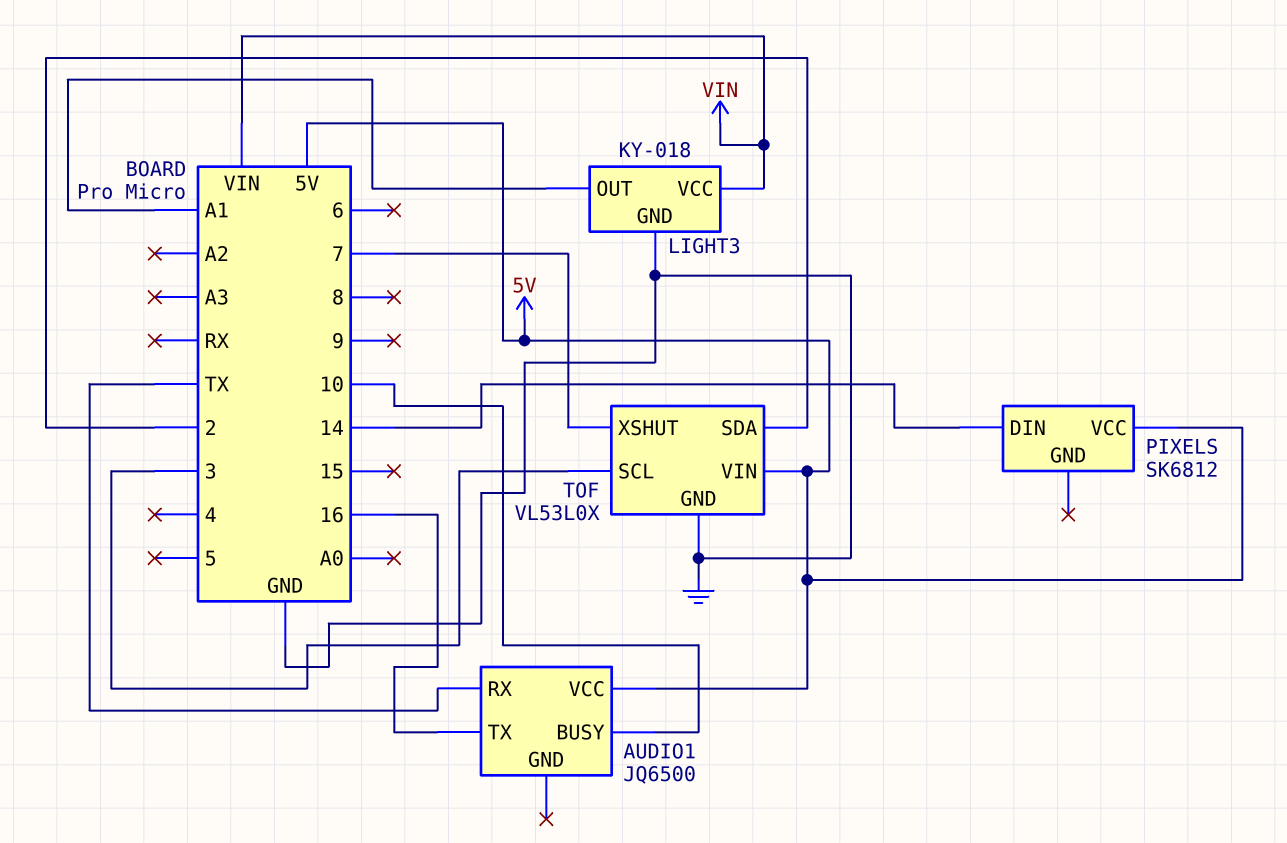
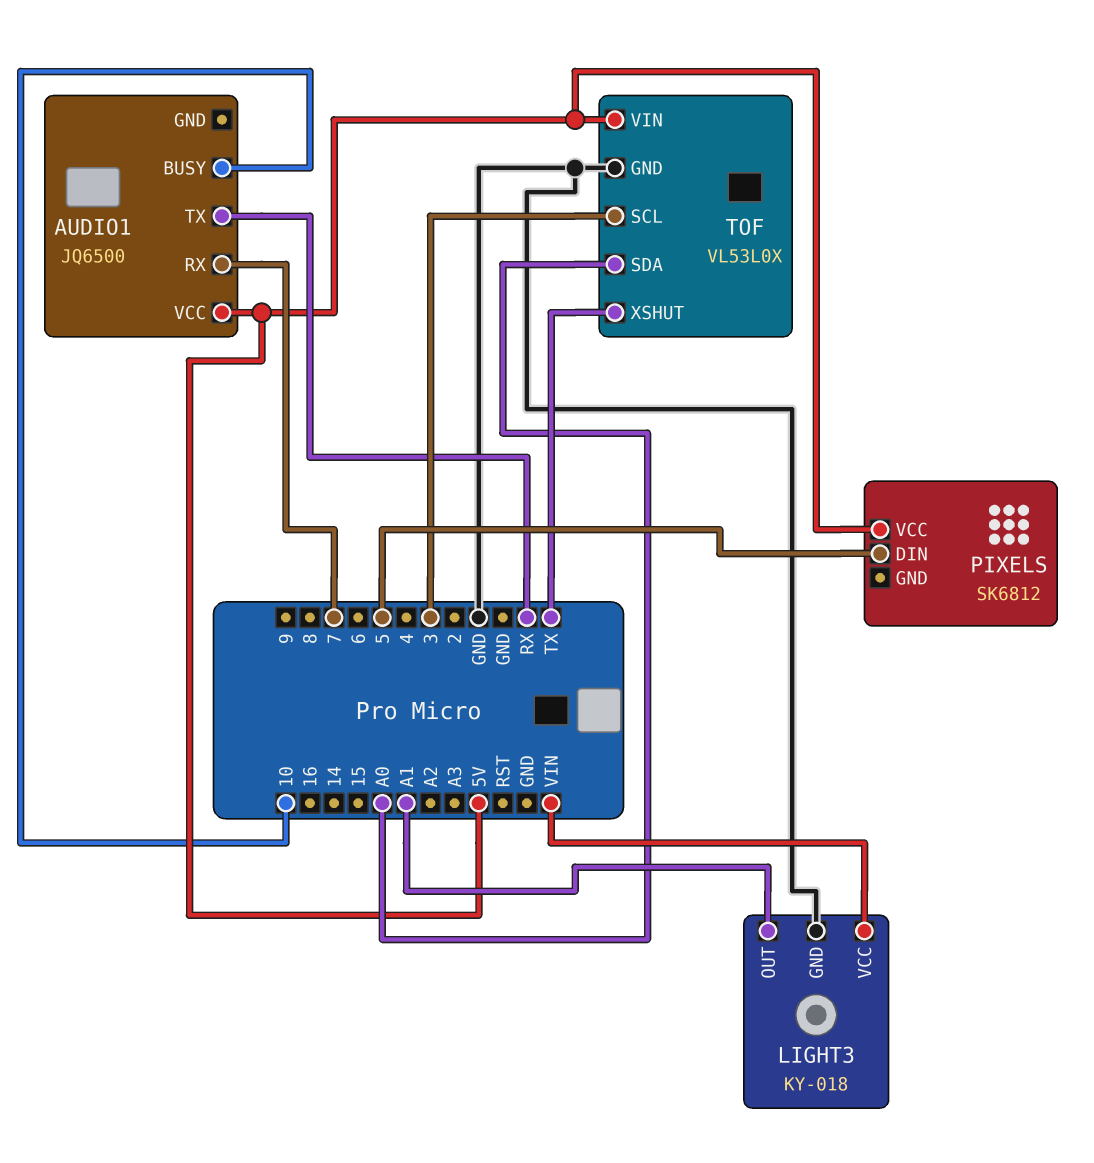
AUDIO1 pin RX: TX -> 7
AUDIO1 pin TX: 16 -> RX
PIXELS pin DIN: 14 -> 5
TOF pin SDA: 2 -> A0
TOF pin XSHUT: 7 -> TX

